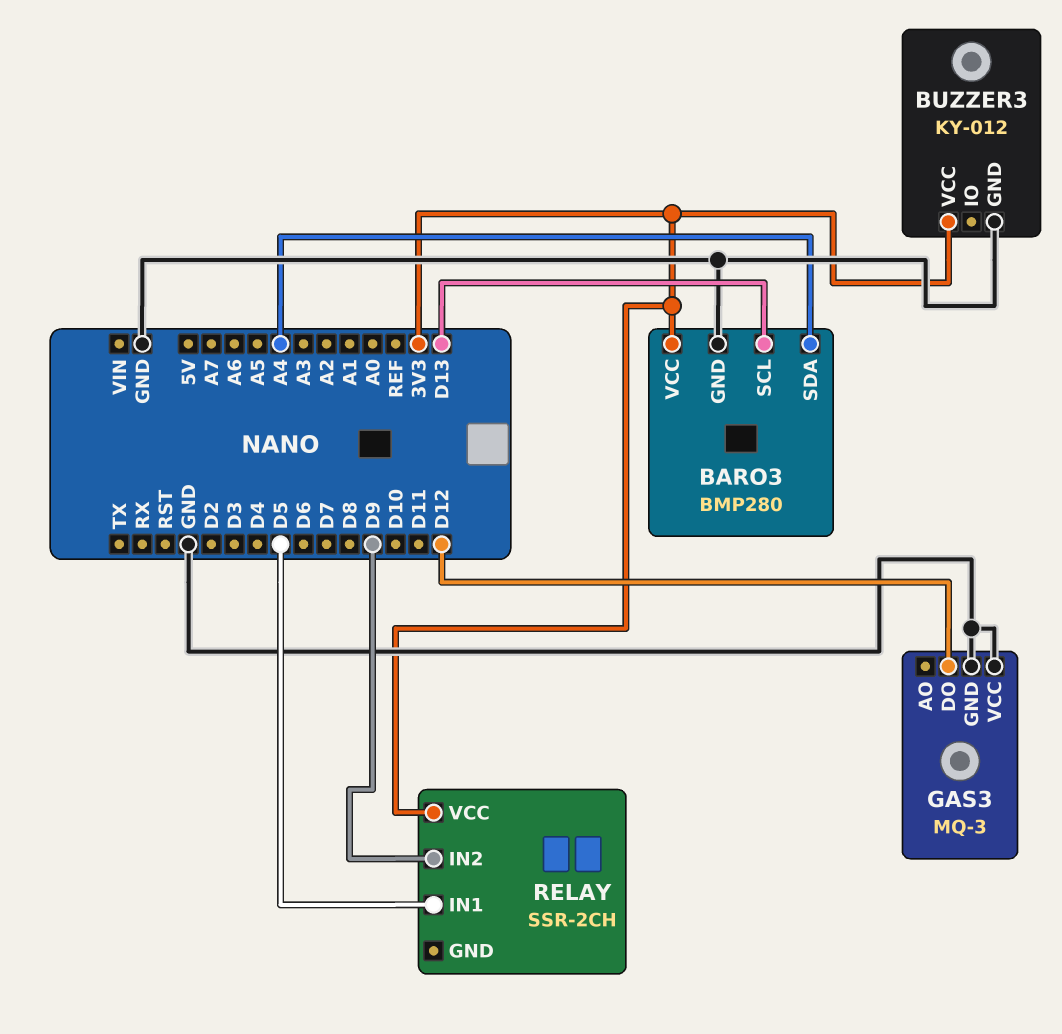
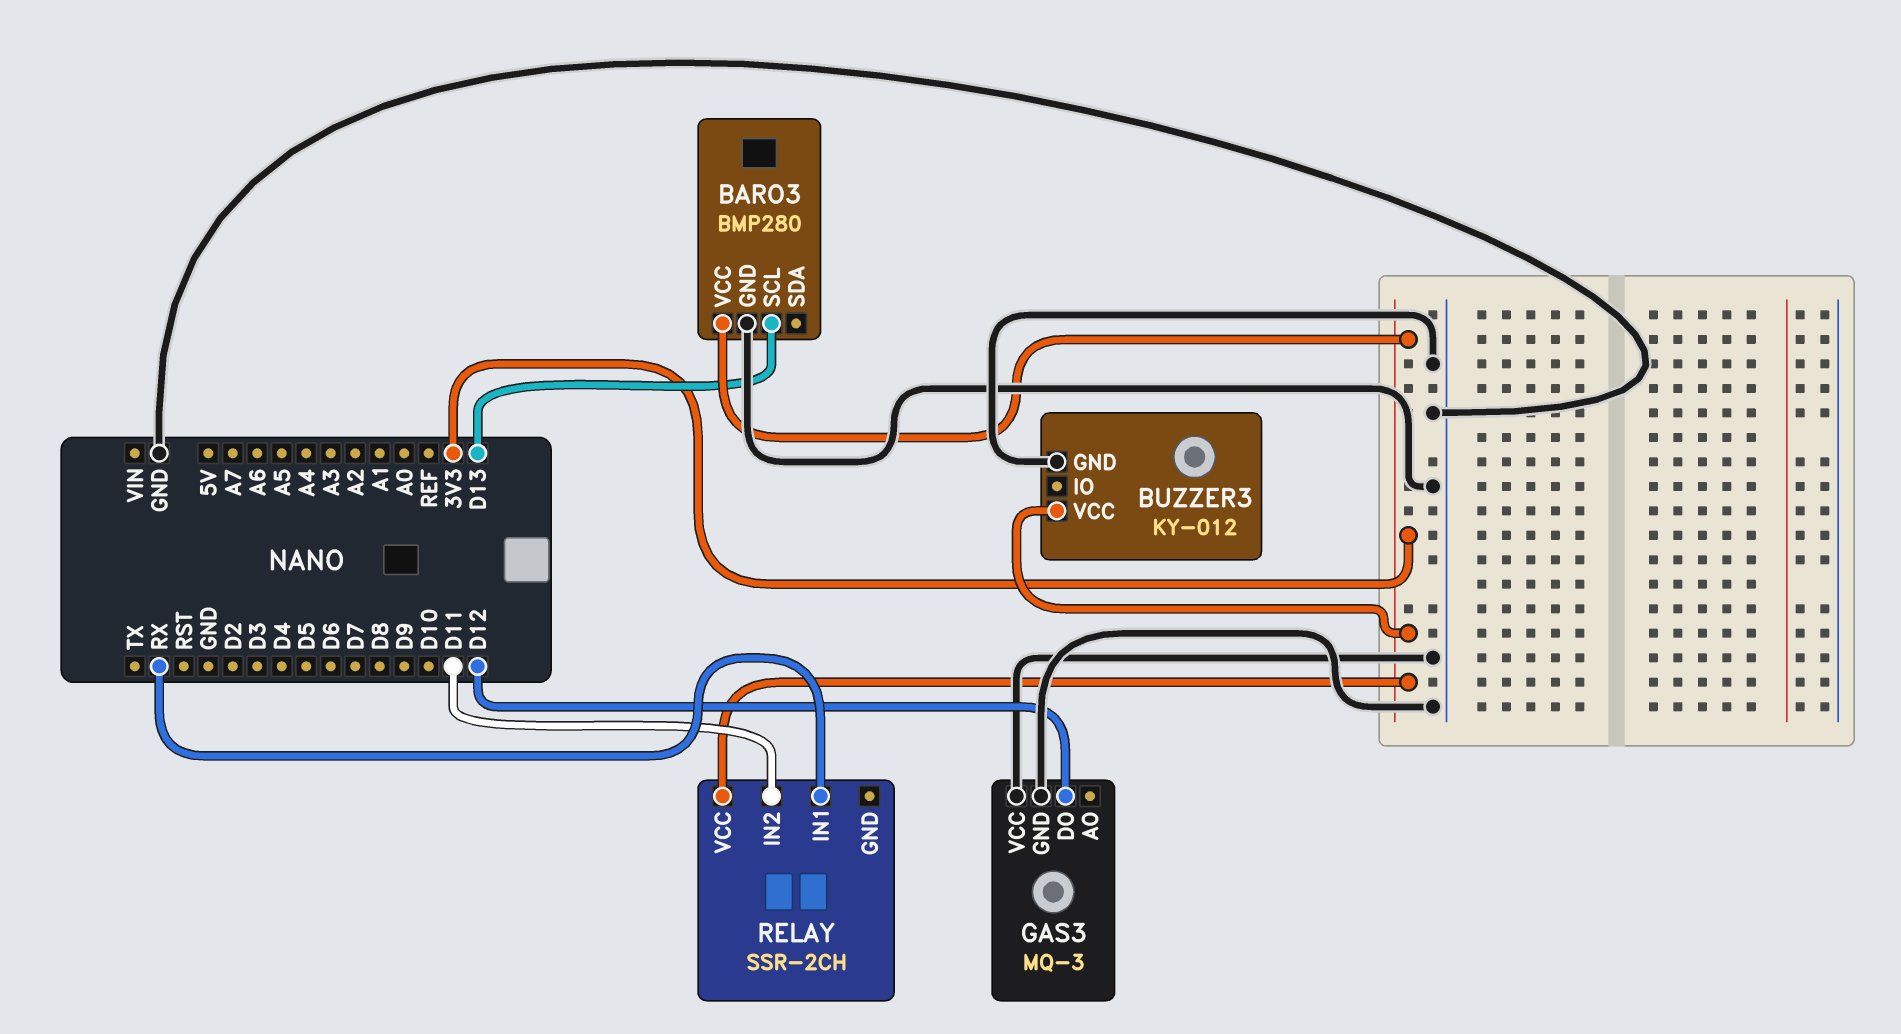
BARO3 pin SDA: A4 -> none
RELAY pin IN1: D5 -> RX
RELAY pin IN2: D9 -> D11

